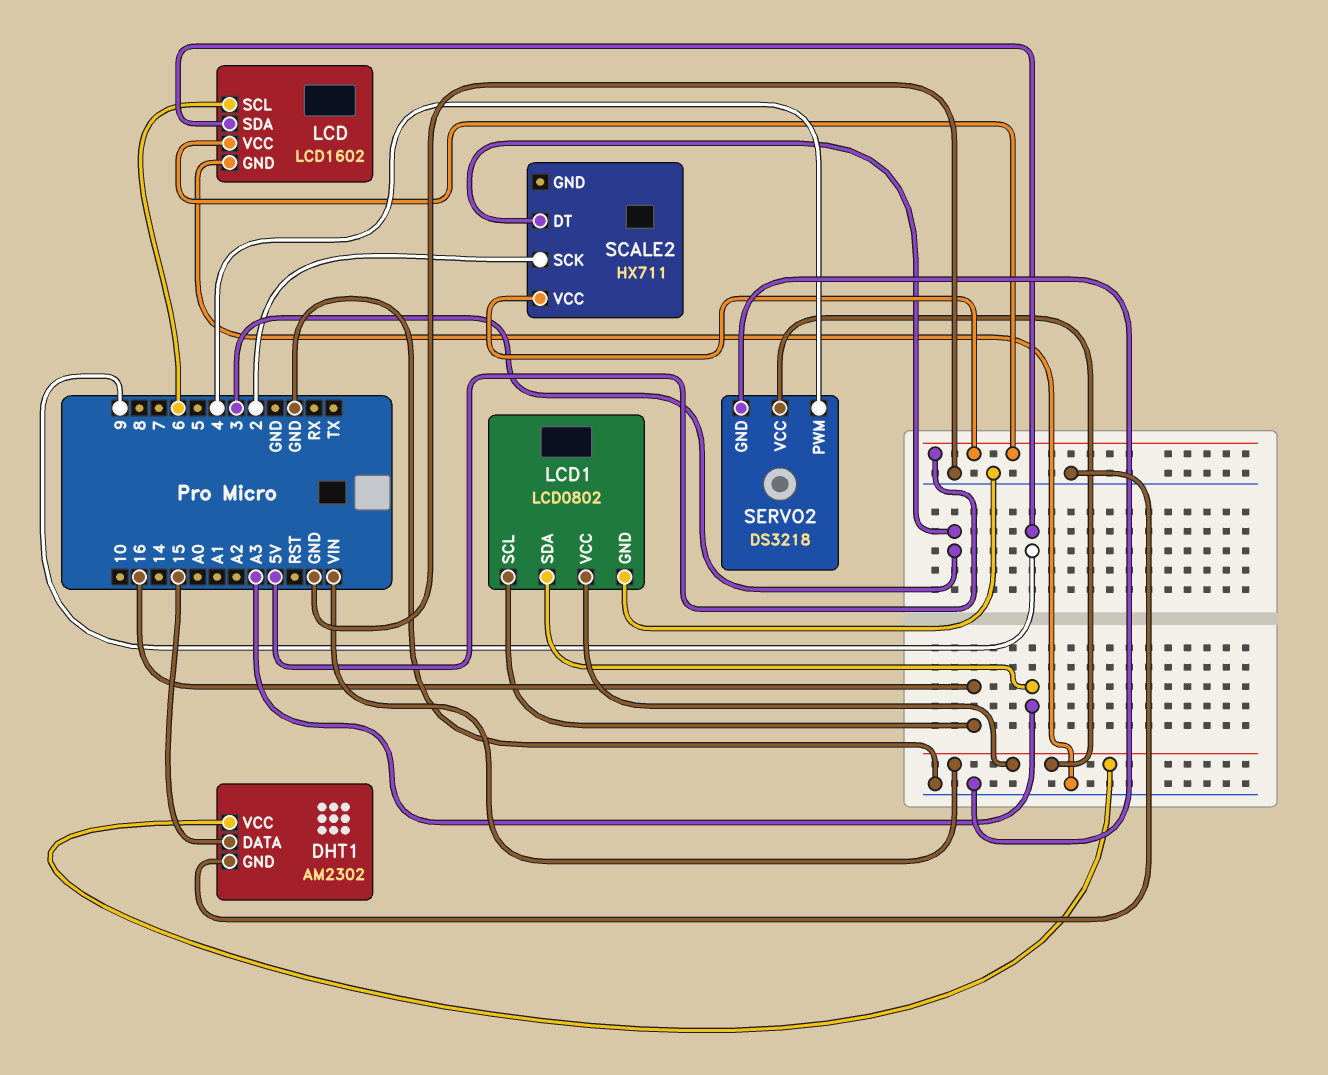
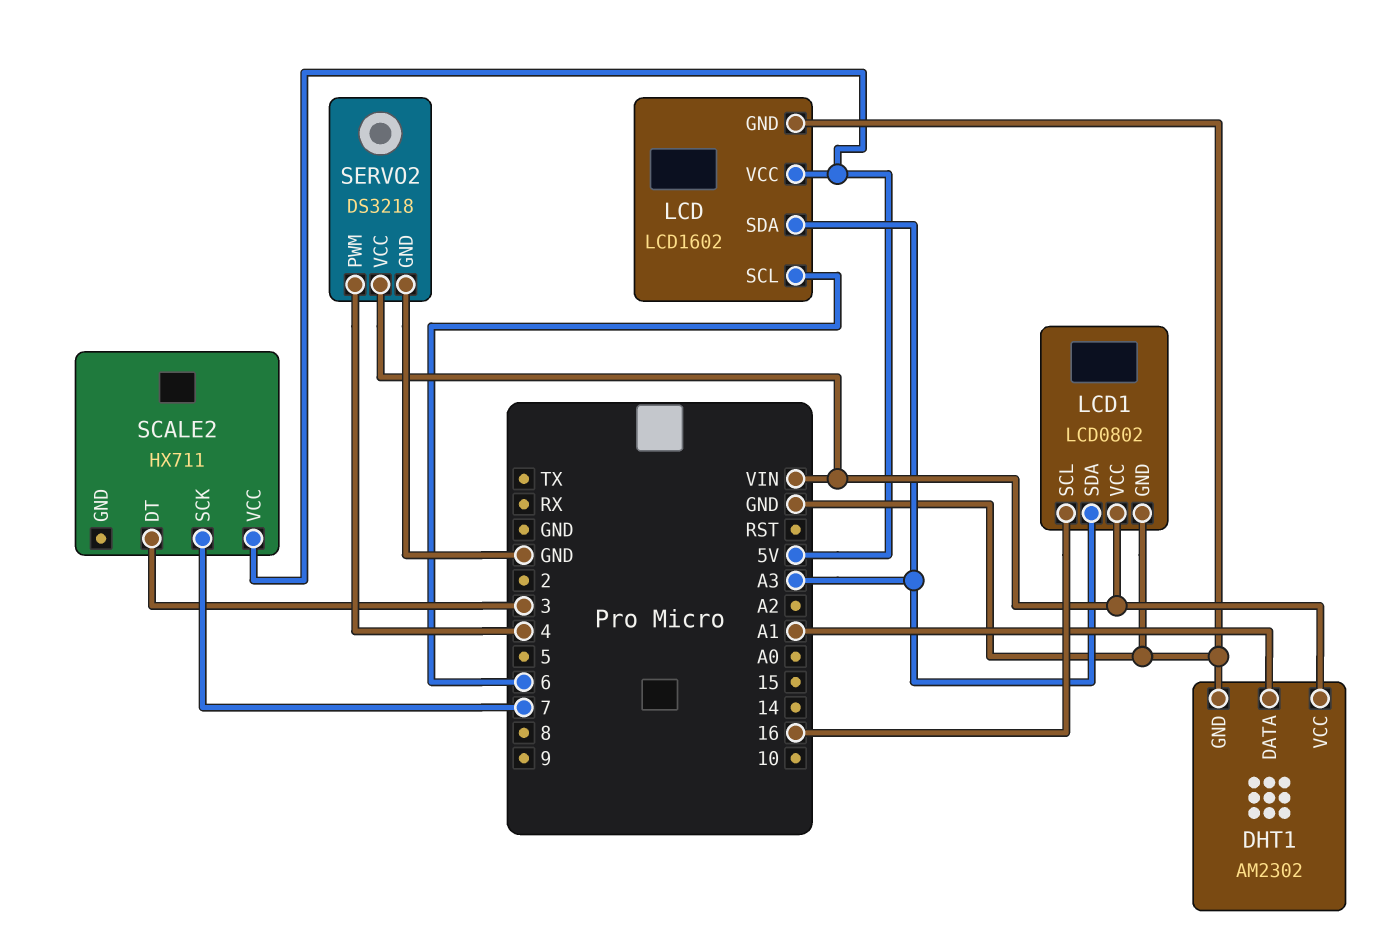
DHT1 pin DATA: 15 -> A1
LCD pin SDA: 9 -> A3
SCALE2 pin SCK: 2 -> 7

